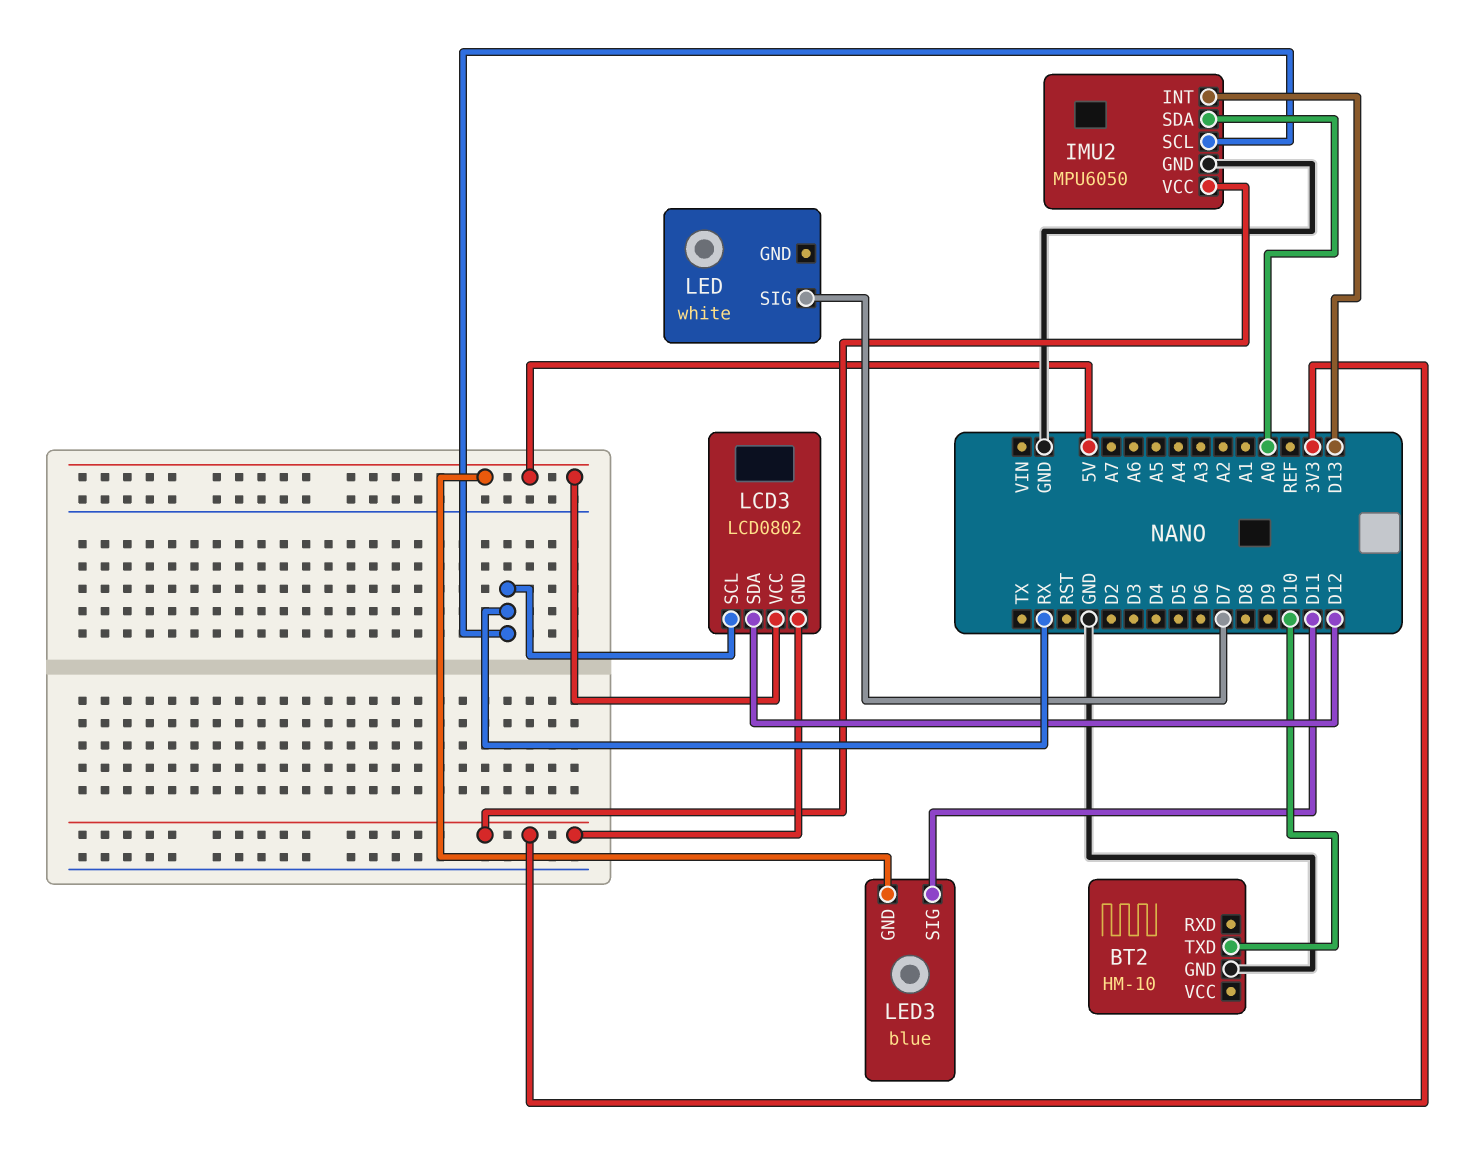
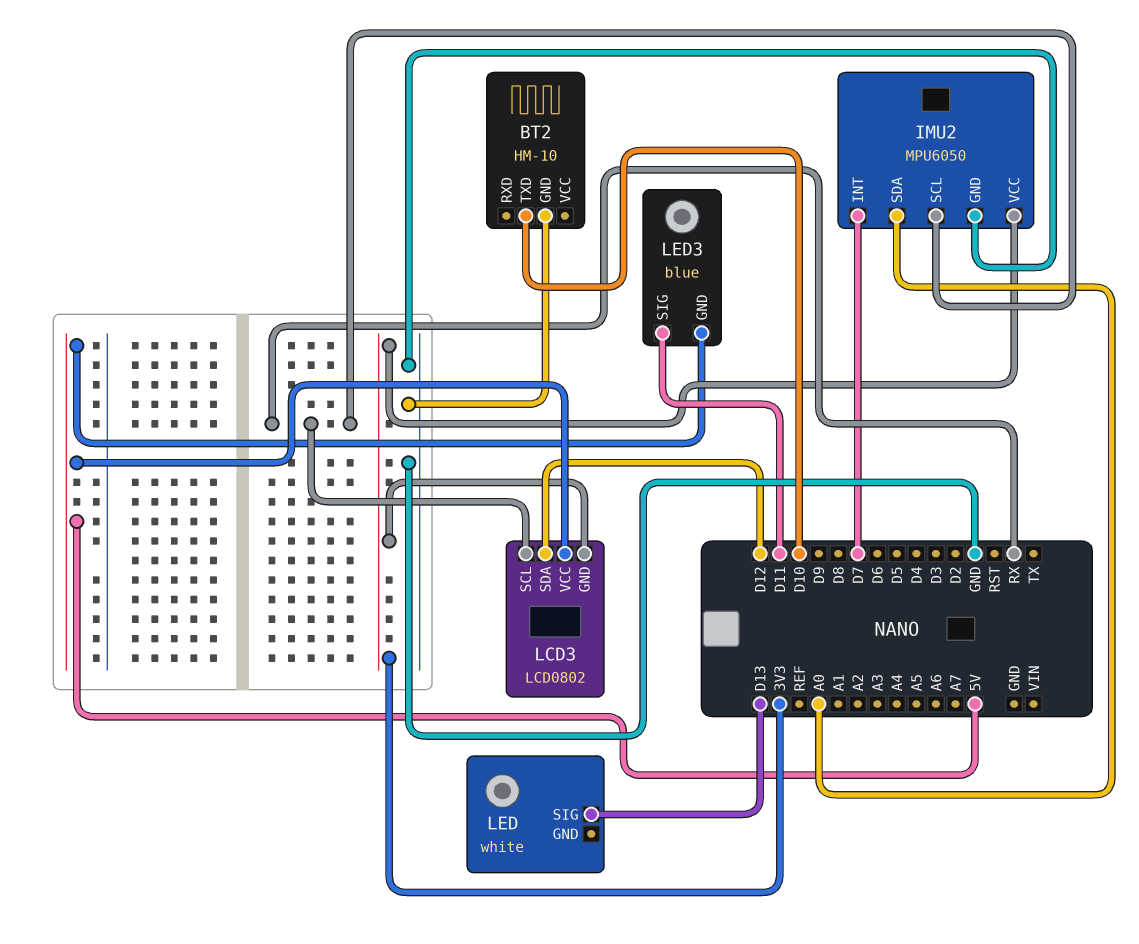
IMU2 pin INT: D13 -> D7
LED pin SIG: D7 -> D13

